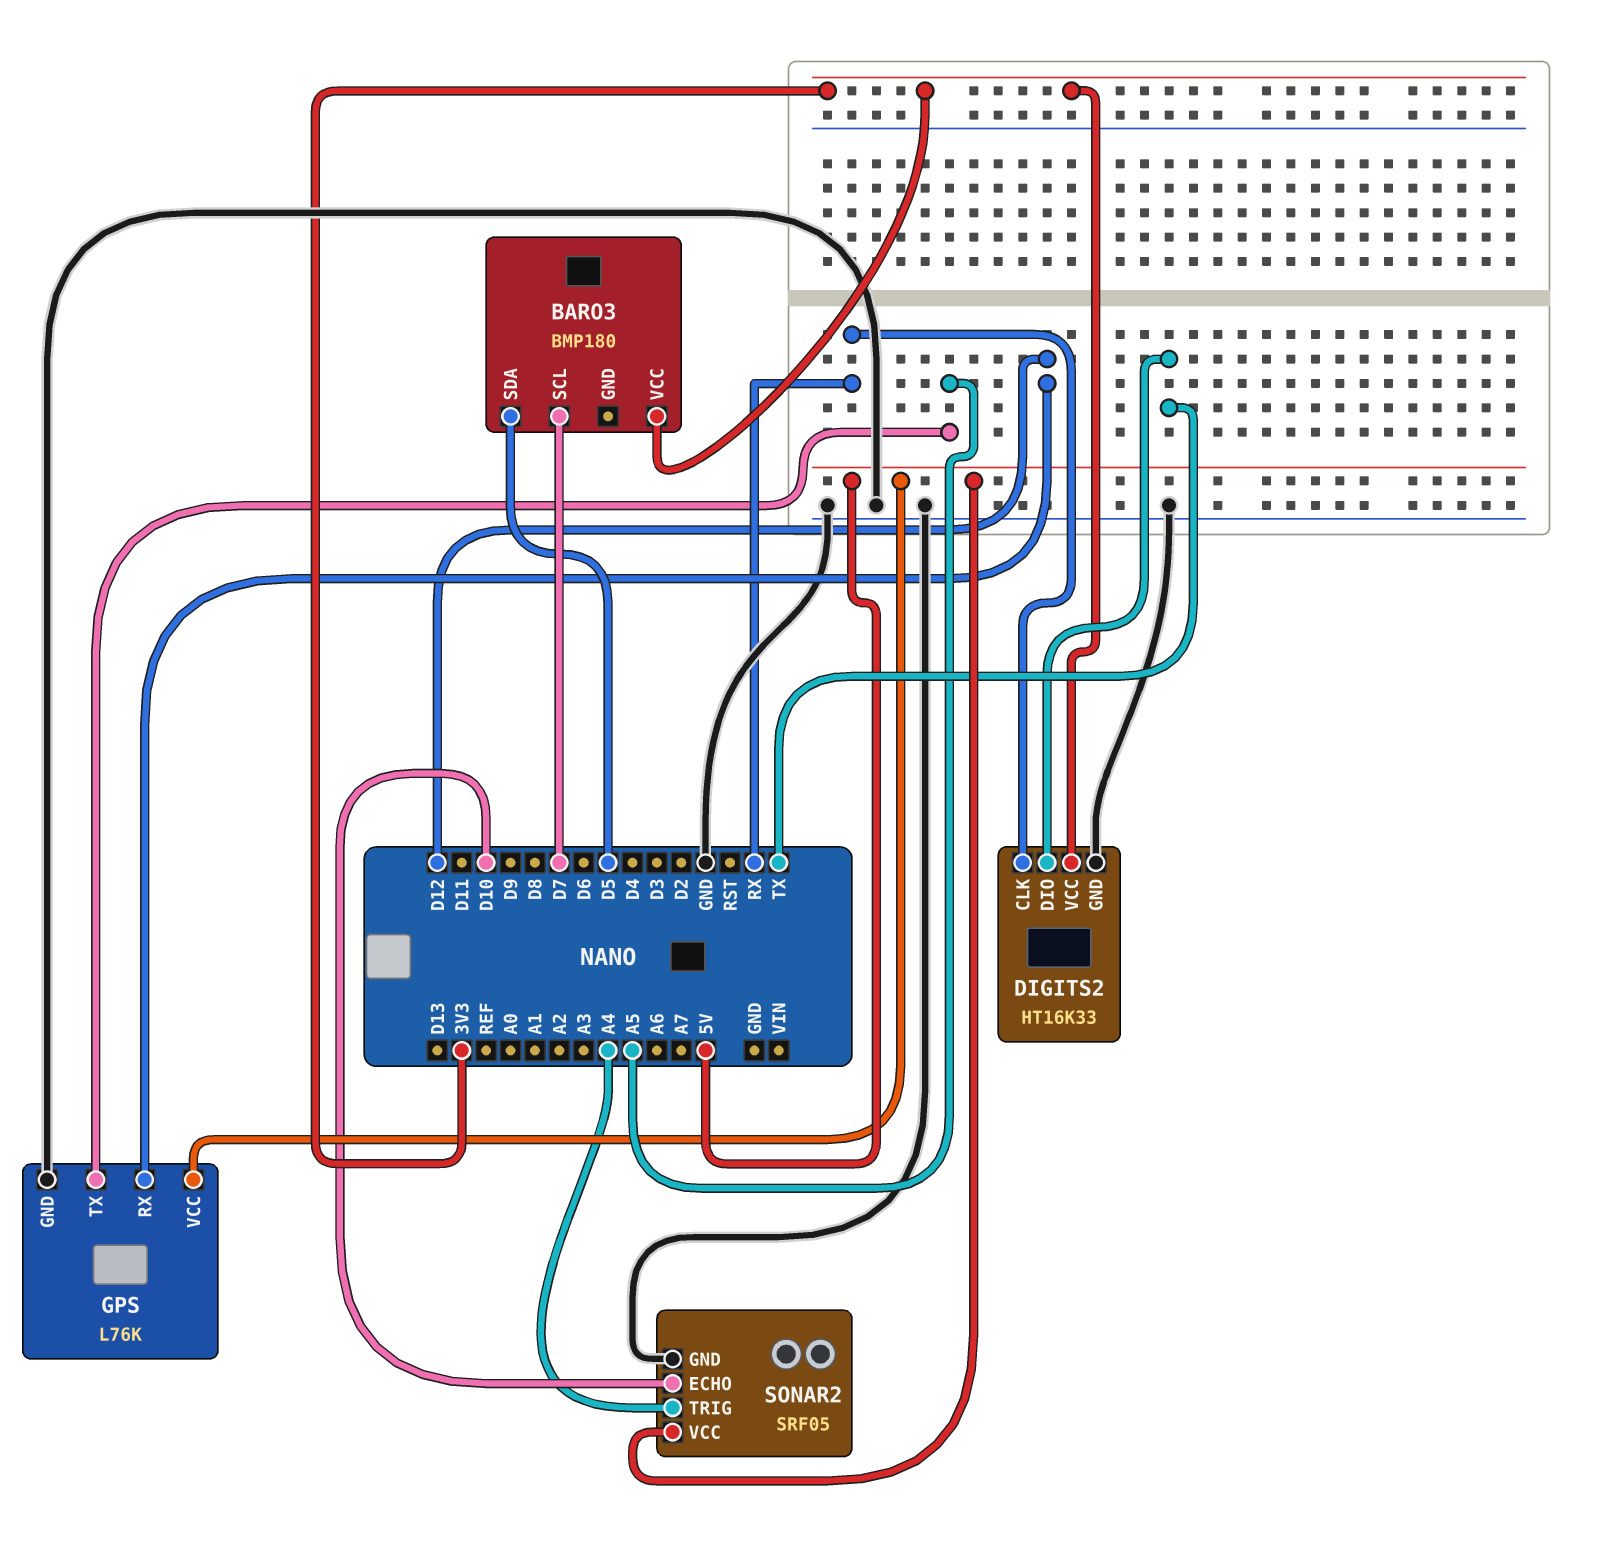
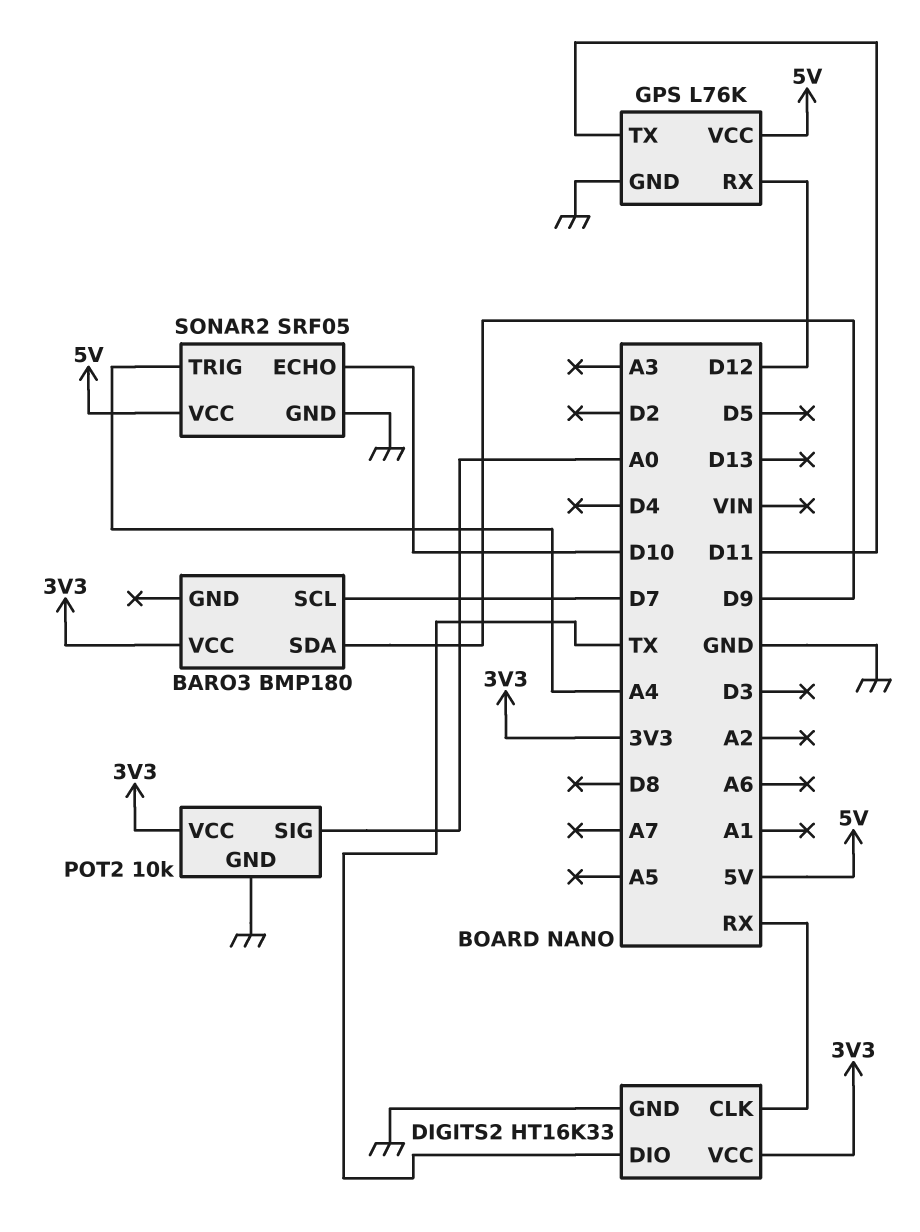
BARO3 pin SDA: D5 -> D9
GPS pin TX: A5 -> D11
POT2: none -> 10k
POT2 pin GND: none -> GND
POT2 pin SIG: none -> A0
POT2 pin VCC: none -> 3V3

